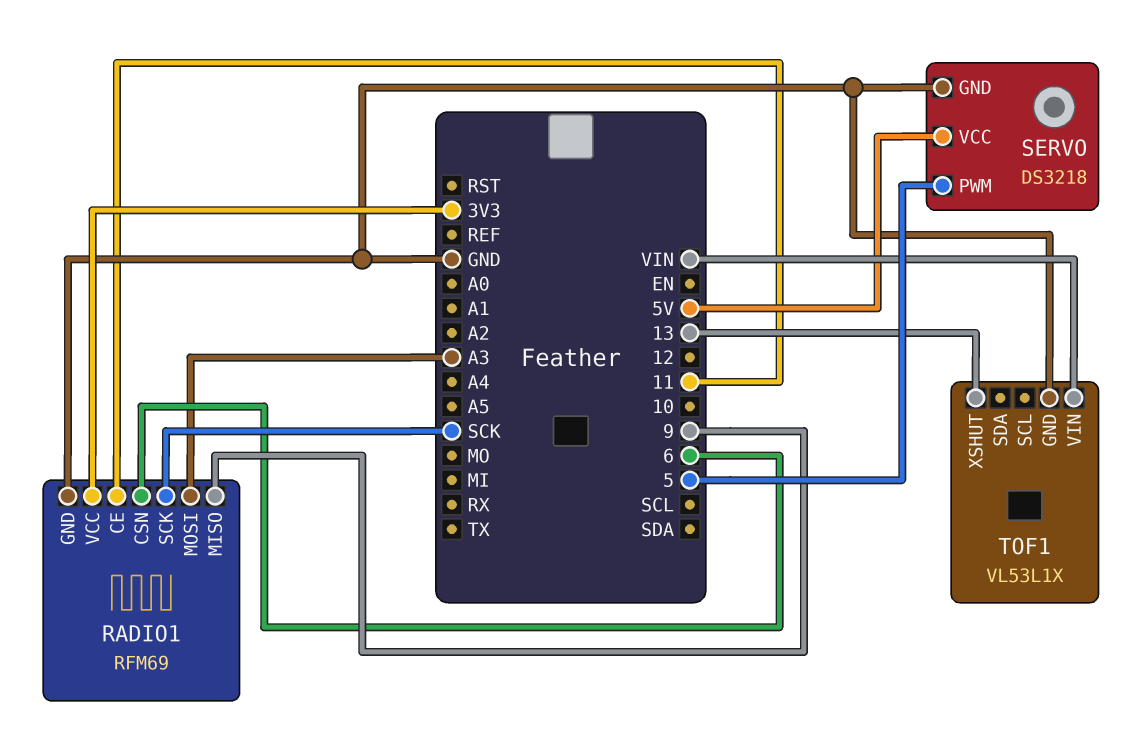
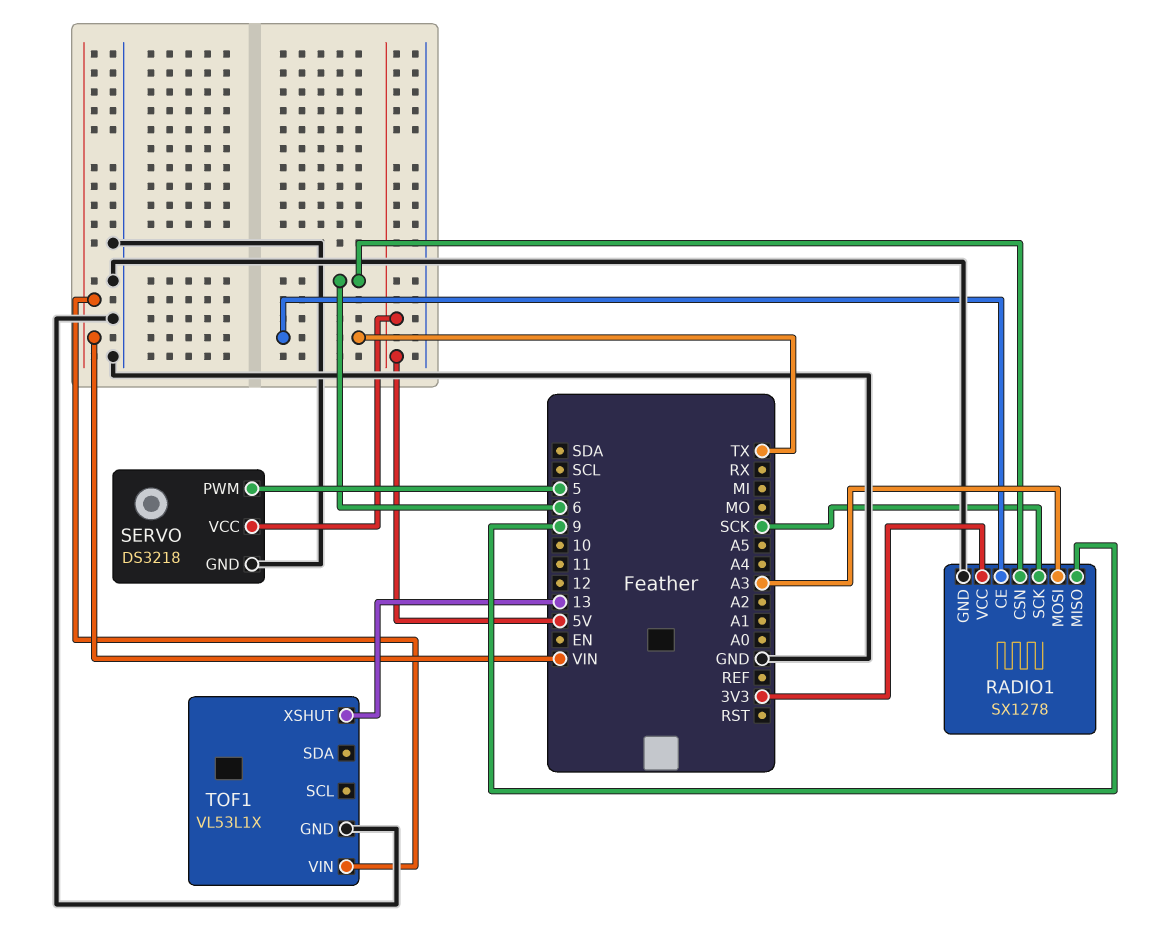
RADIO1: RFM69 -> SX1278
RADIO1 pin CE: 11 -> TX

